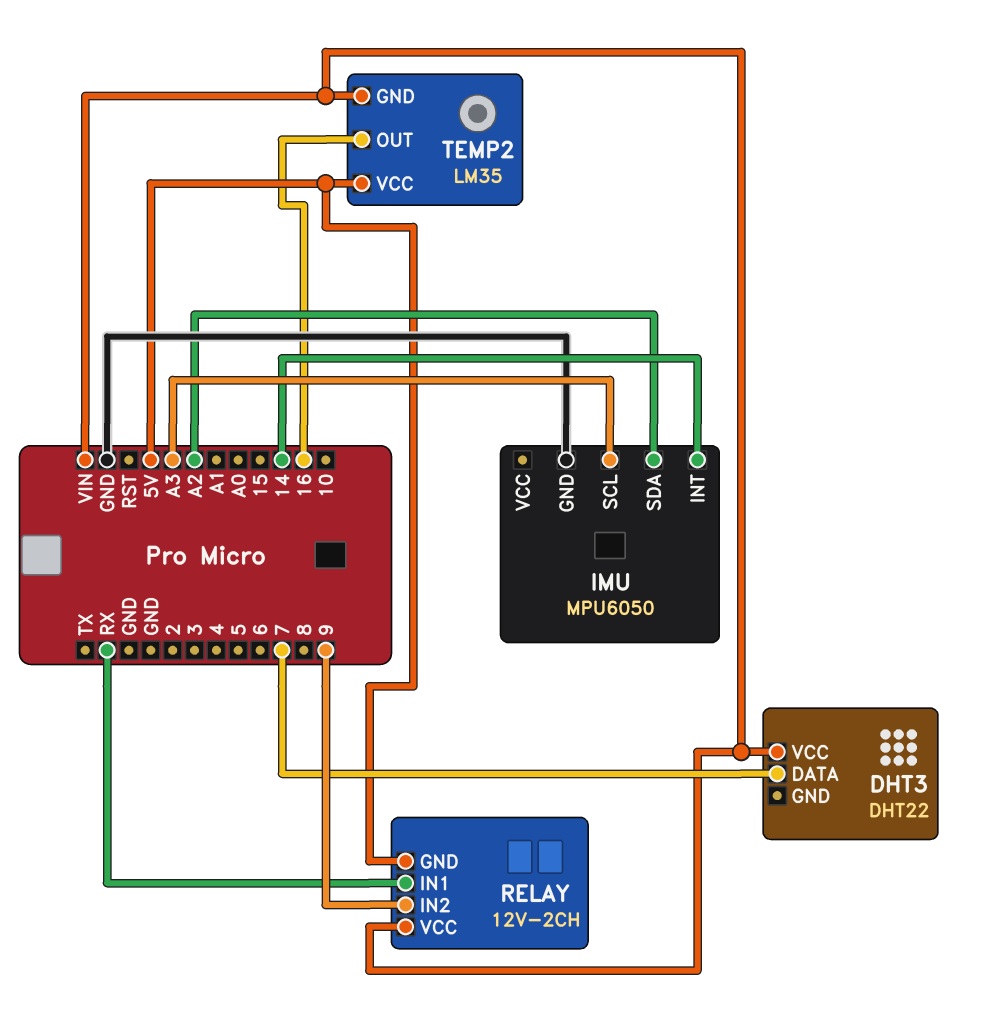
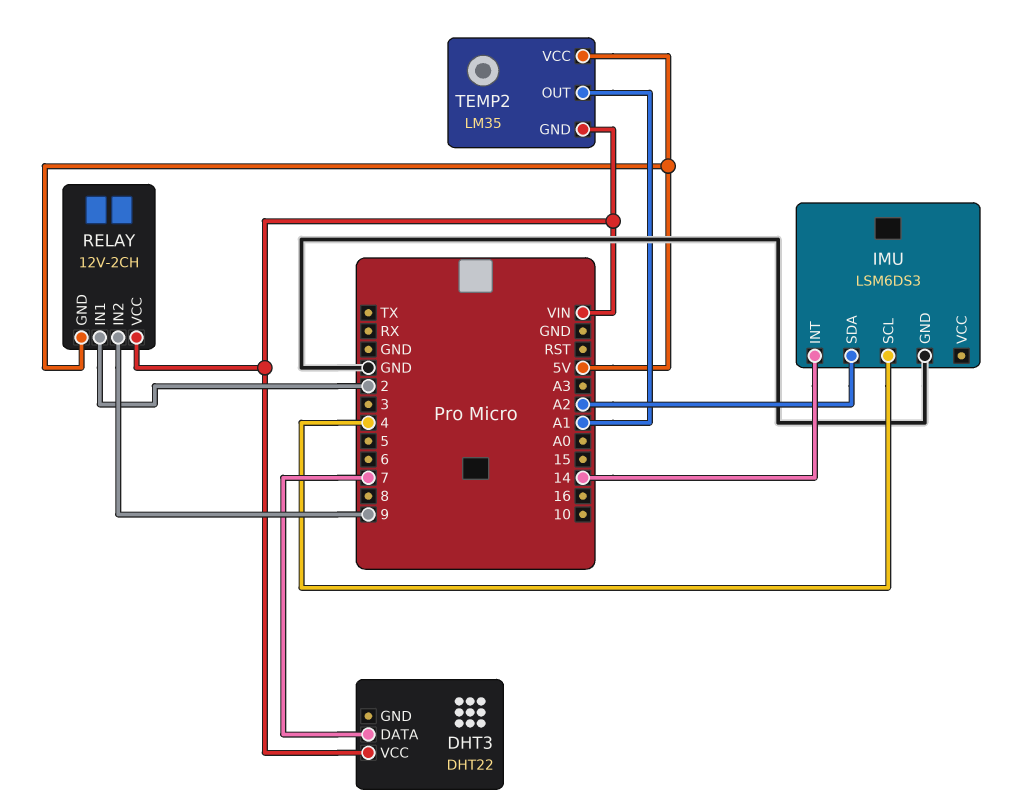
IMU: MPU6050 -> LSM6DS3
IMU pin SCL: A3 -> 4
RELAY pin IN1: RX -> 2
TEMP2 pin OUT: 16 -> A1

